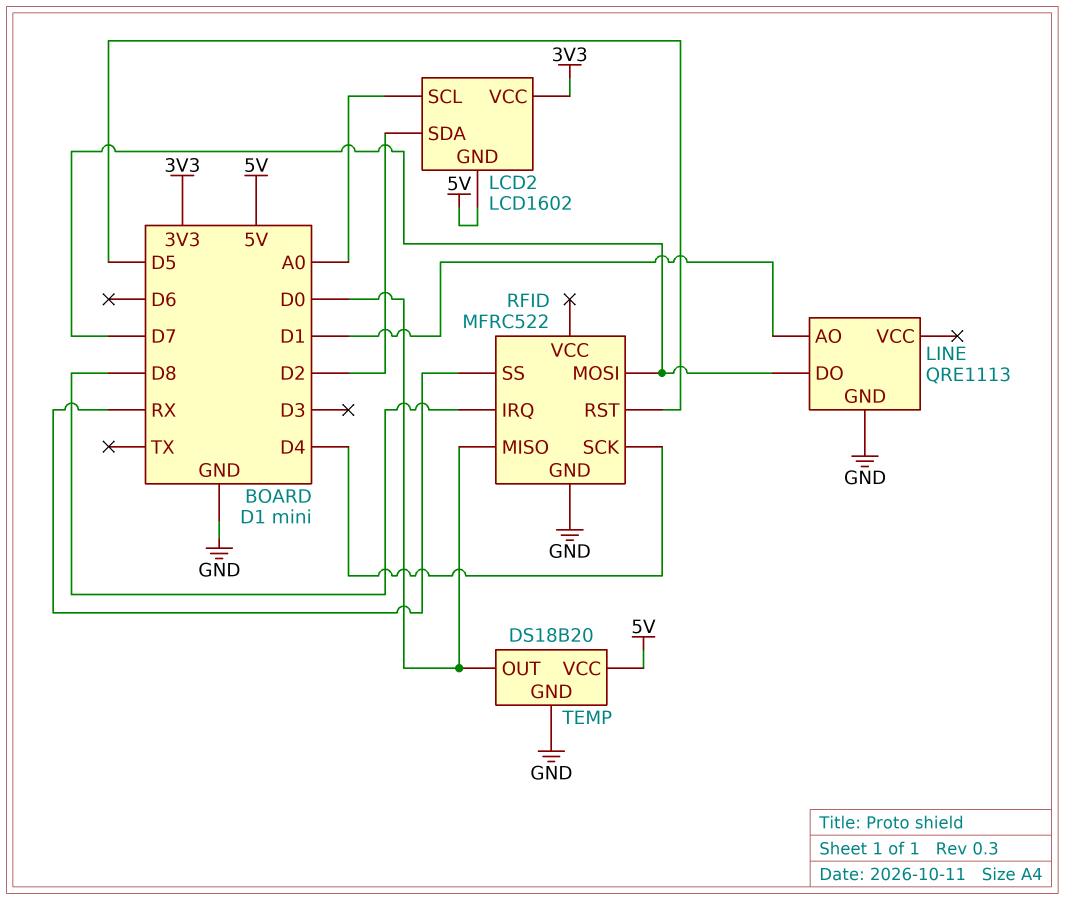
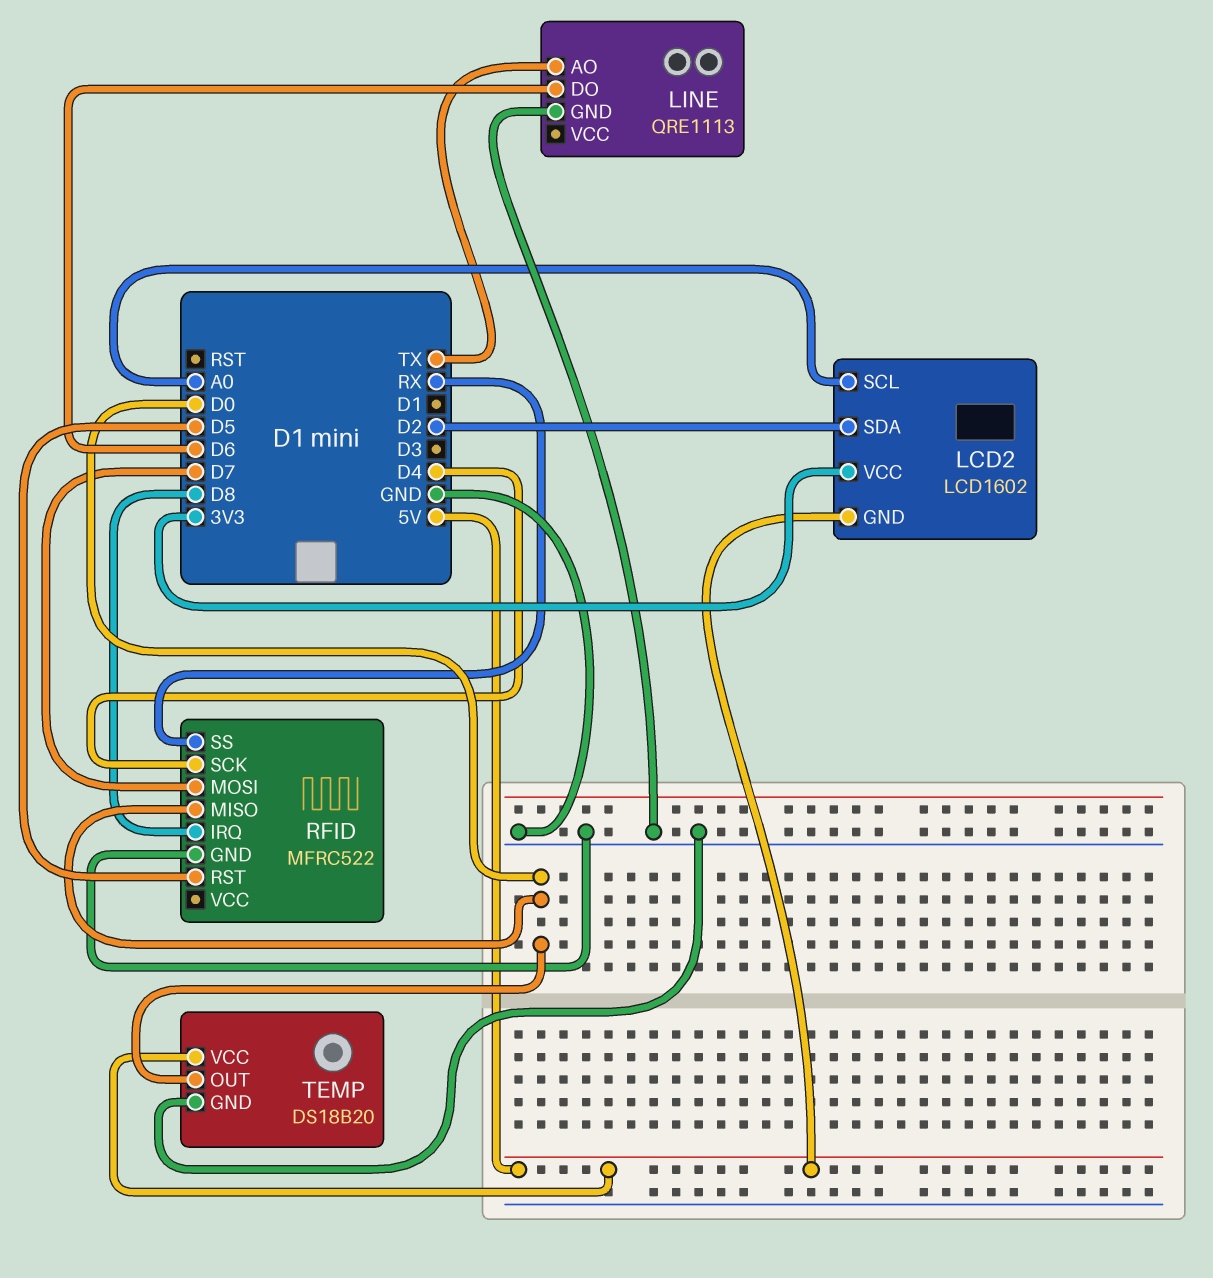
LINE pin AO: D1 -> TX
LINE pin DO: D7 -> D6

